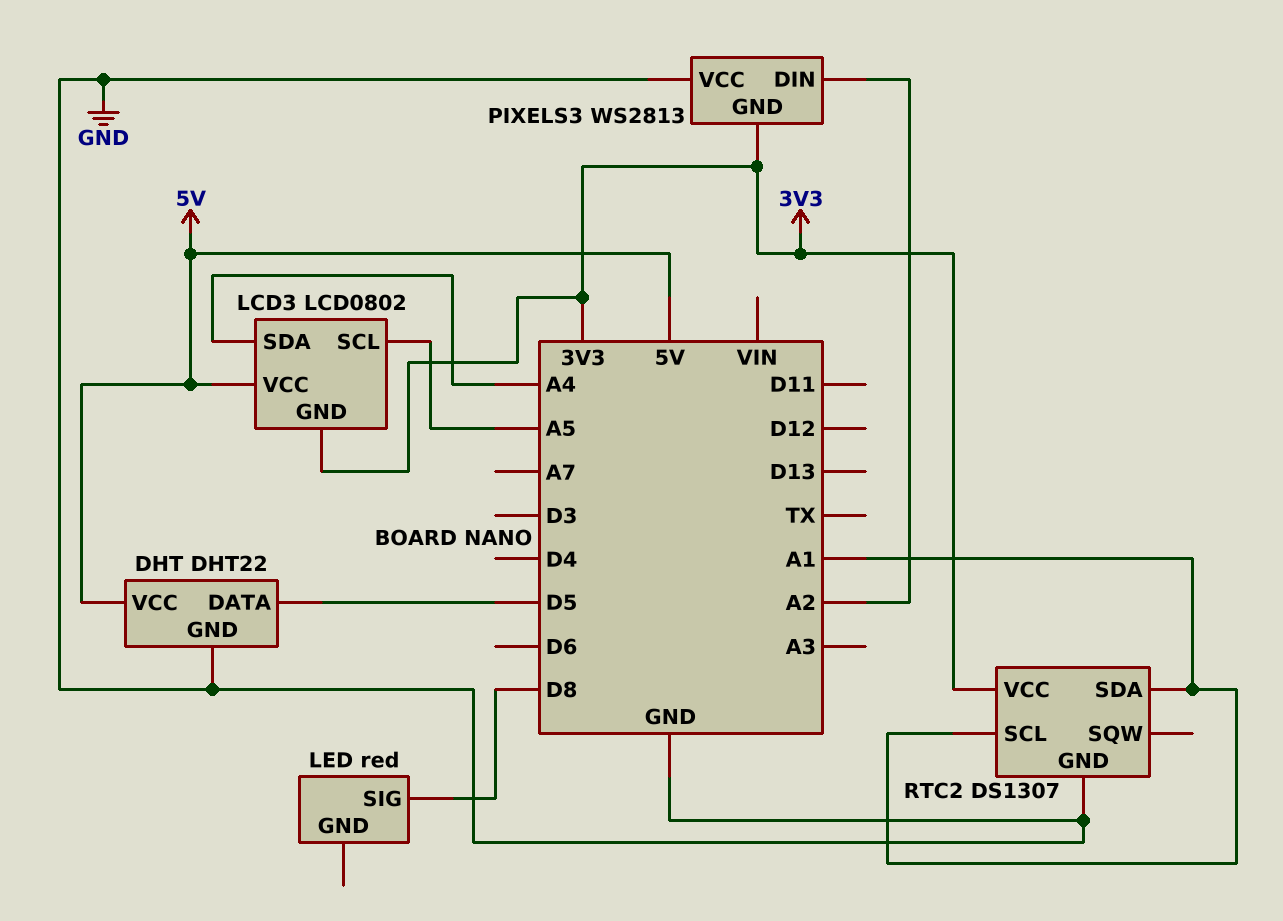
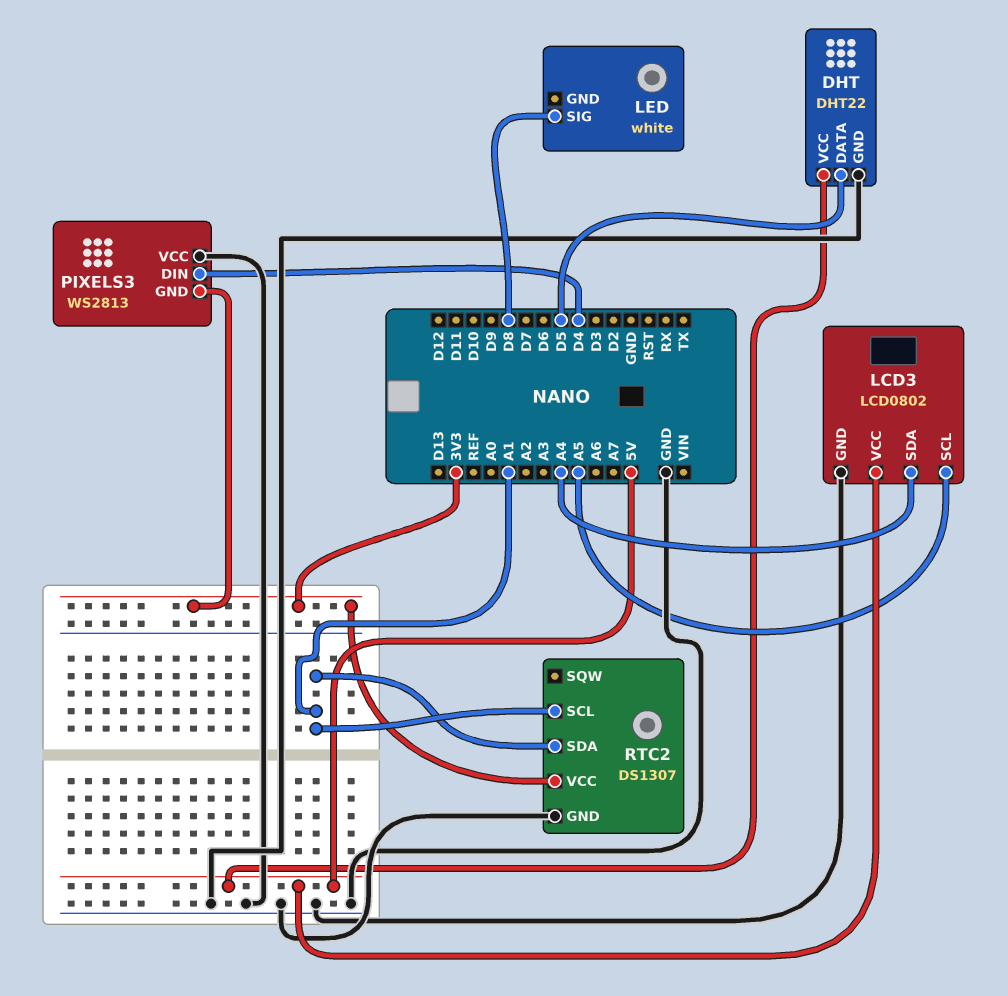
LCD3 pin GND: 3V3 -> GND
LED: red -> white
PIXELS3 pin DIN: A2 -> D4

